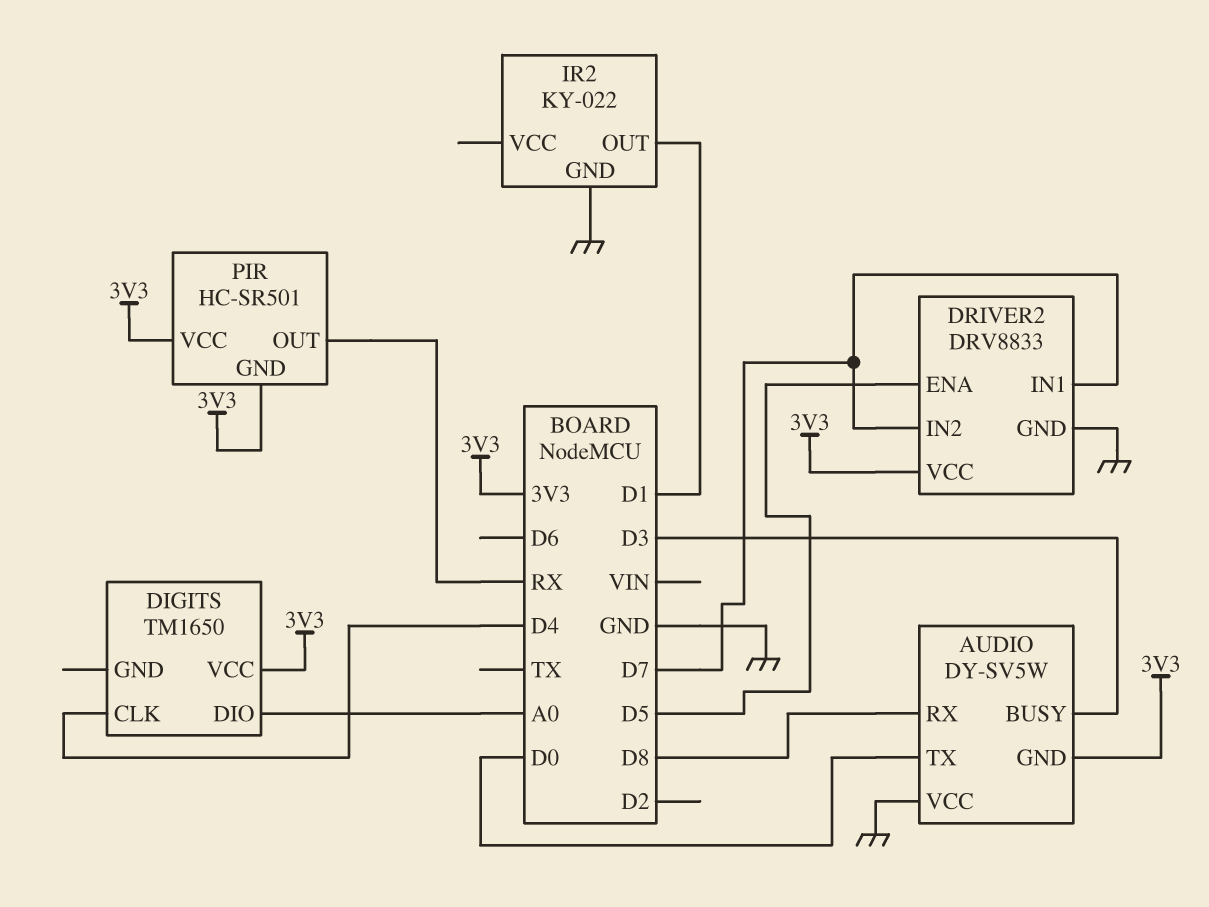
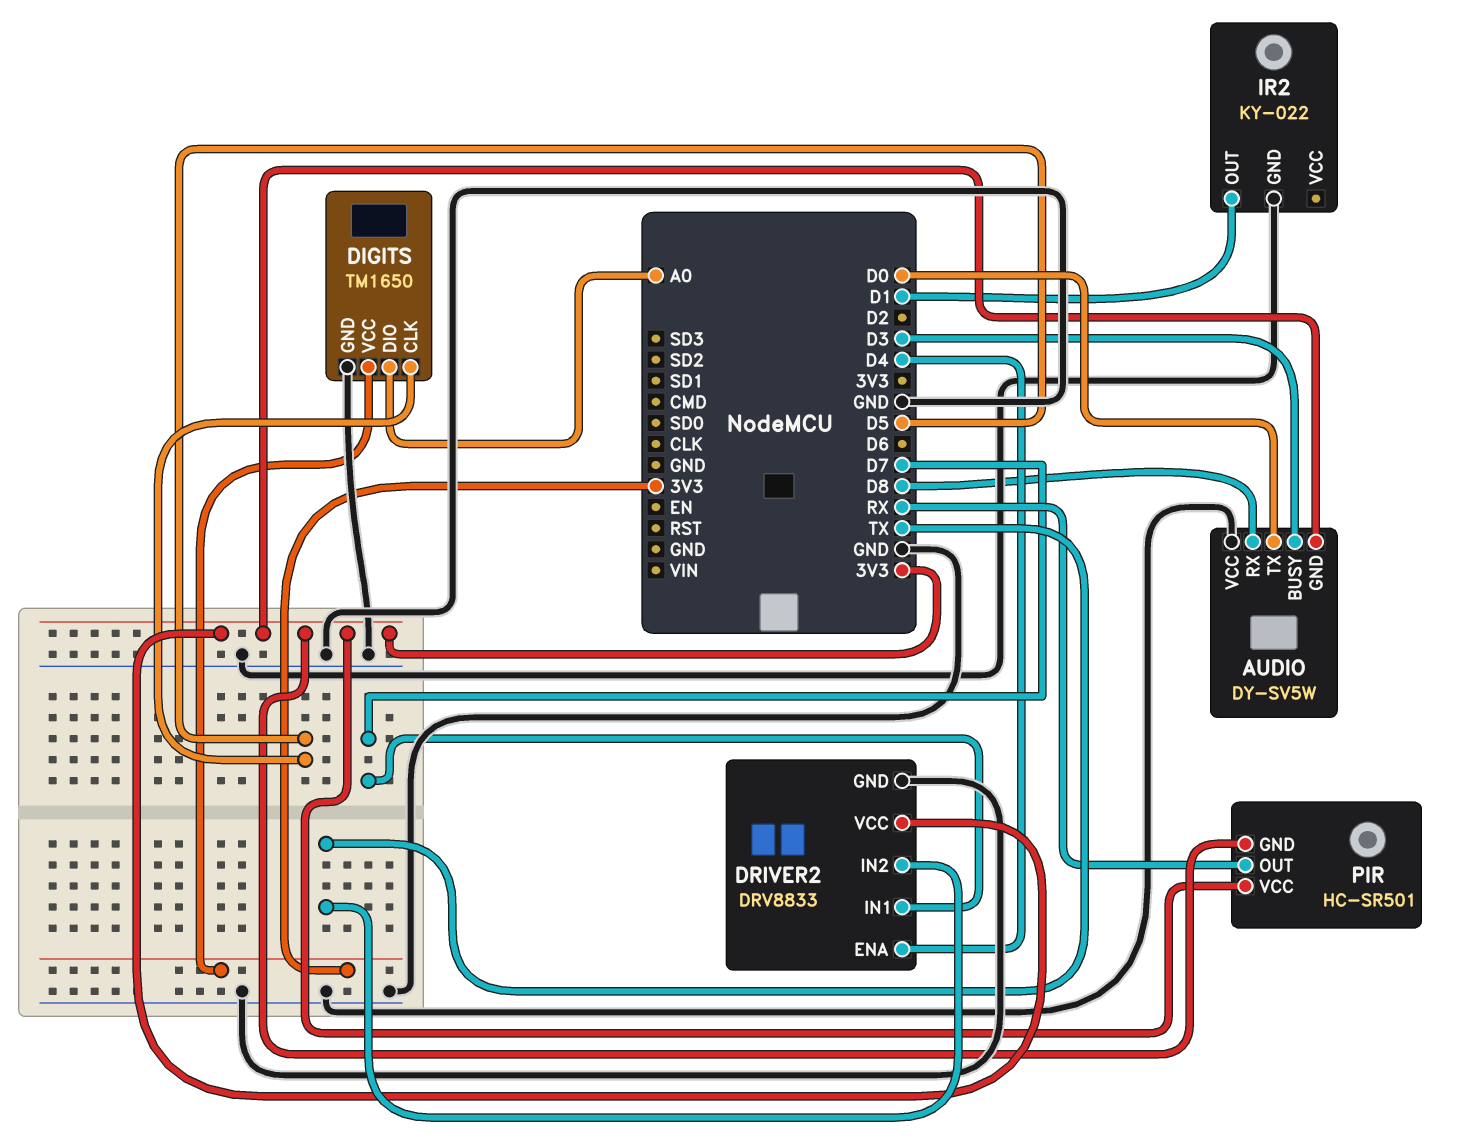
DIGITS pin CLK: D4 -> D5
DIGITS pin GND: none -> GND
DRIVER2 pin ENA: D5 -> D4
DRIVER2 pin IN2: D7 -> TX

